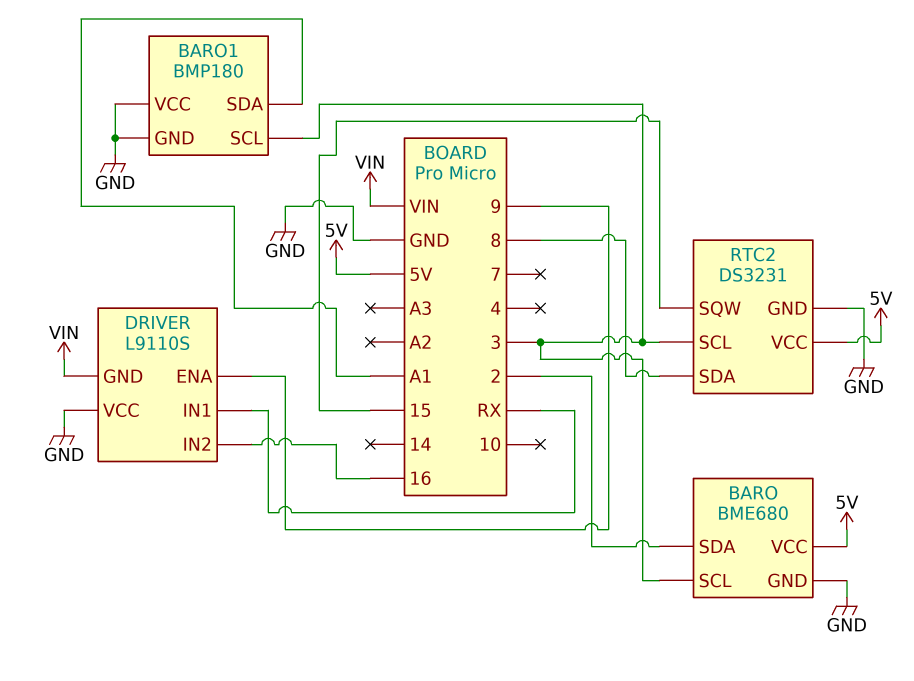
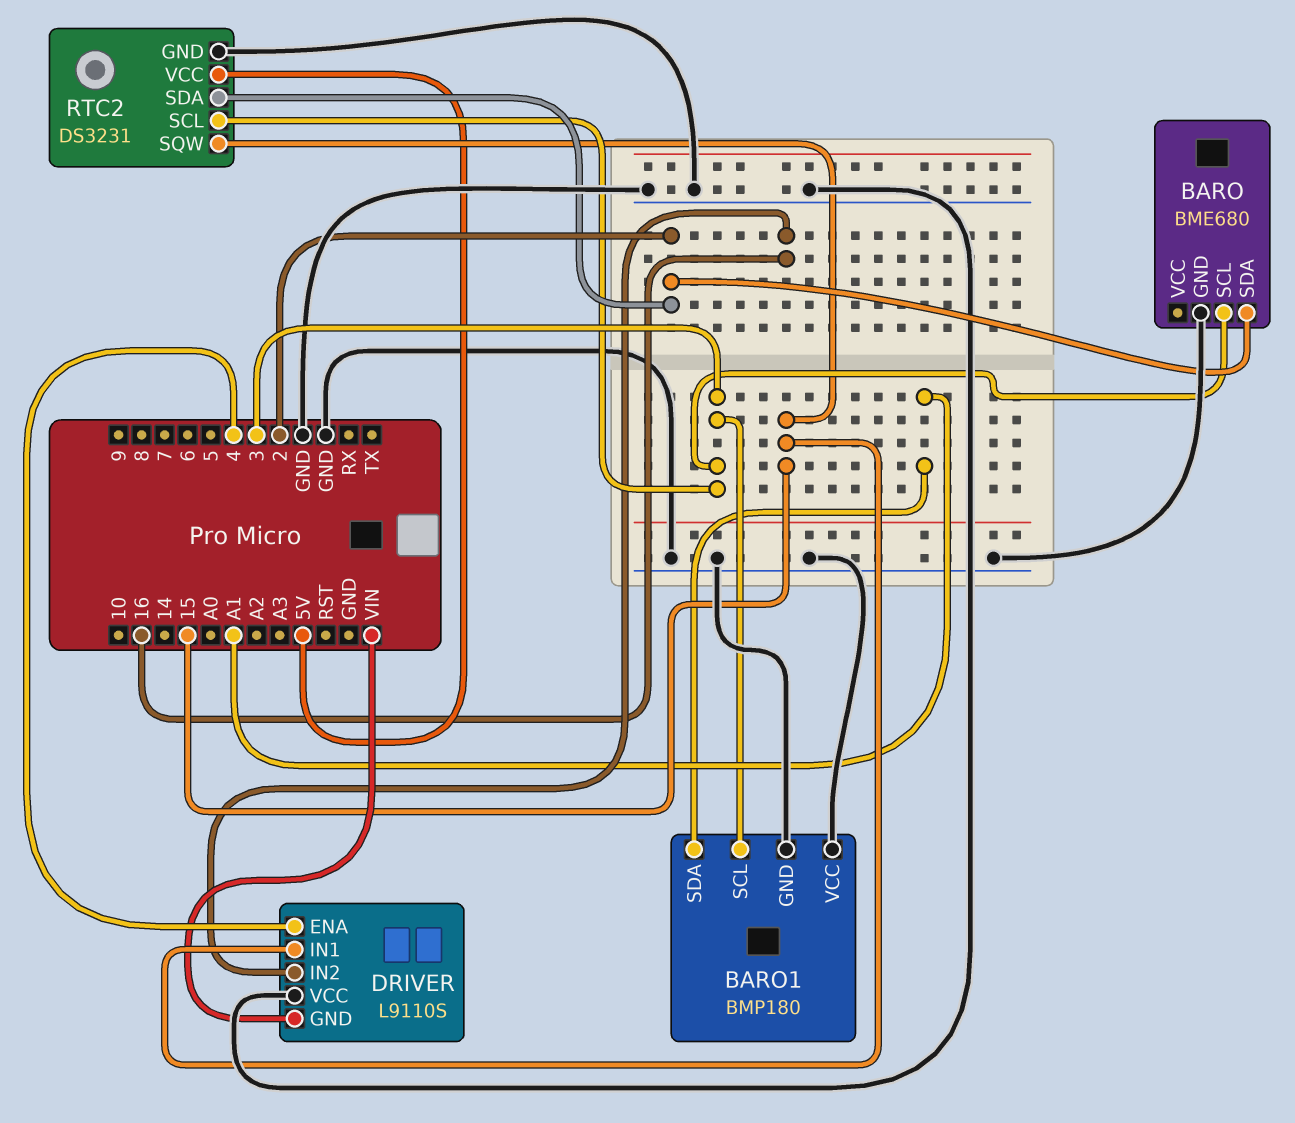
BARO pin VCC: 5V -> none
DRIVER pin ENA: 9 -> 4
DRIVER pin IN1: RX -> 15
RTC2 pin SDA: 8 -> 2

